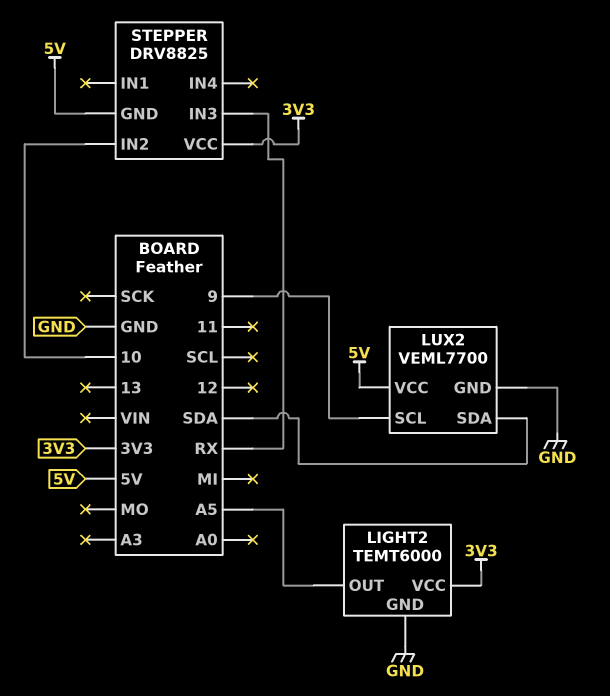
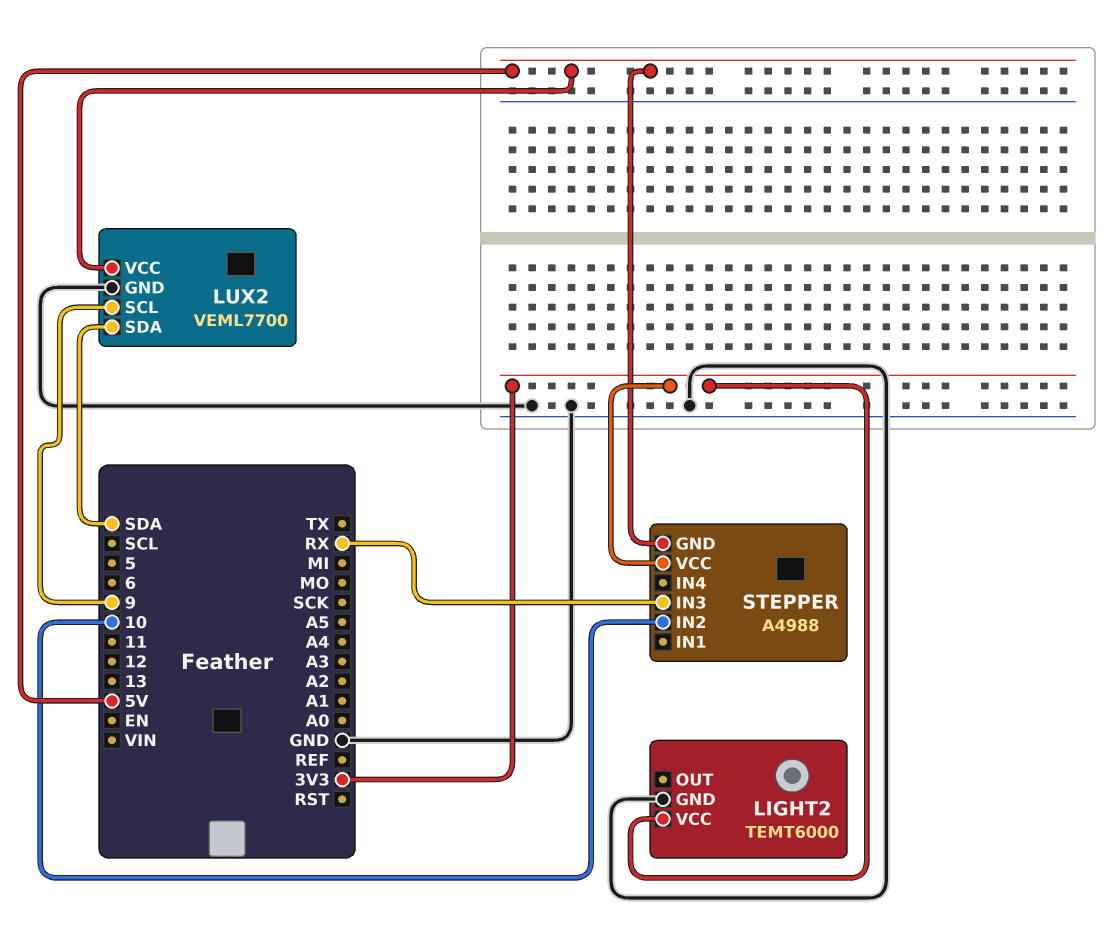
LIGHT2 pin OUT: A5 -> none
STEPPER: DRV8825 -> A4988

